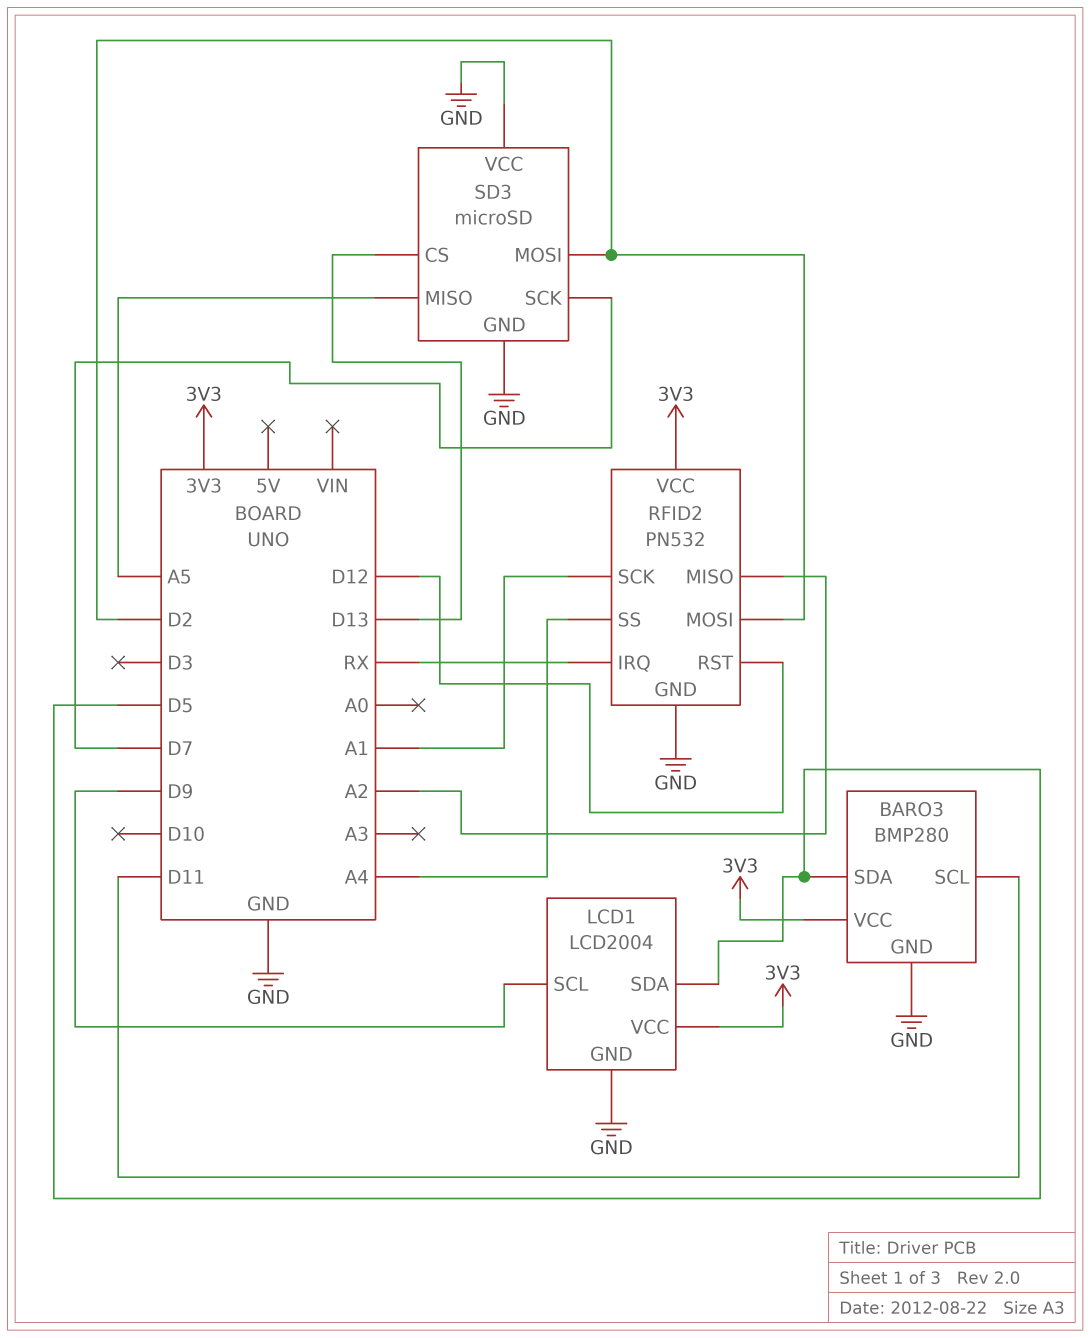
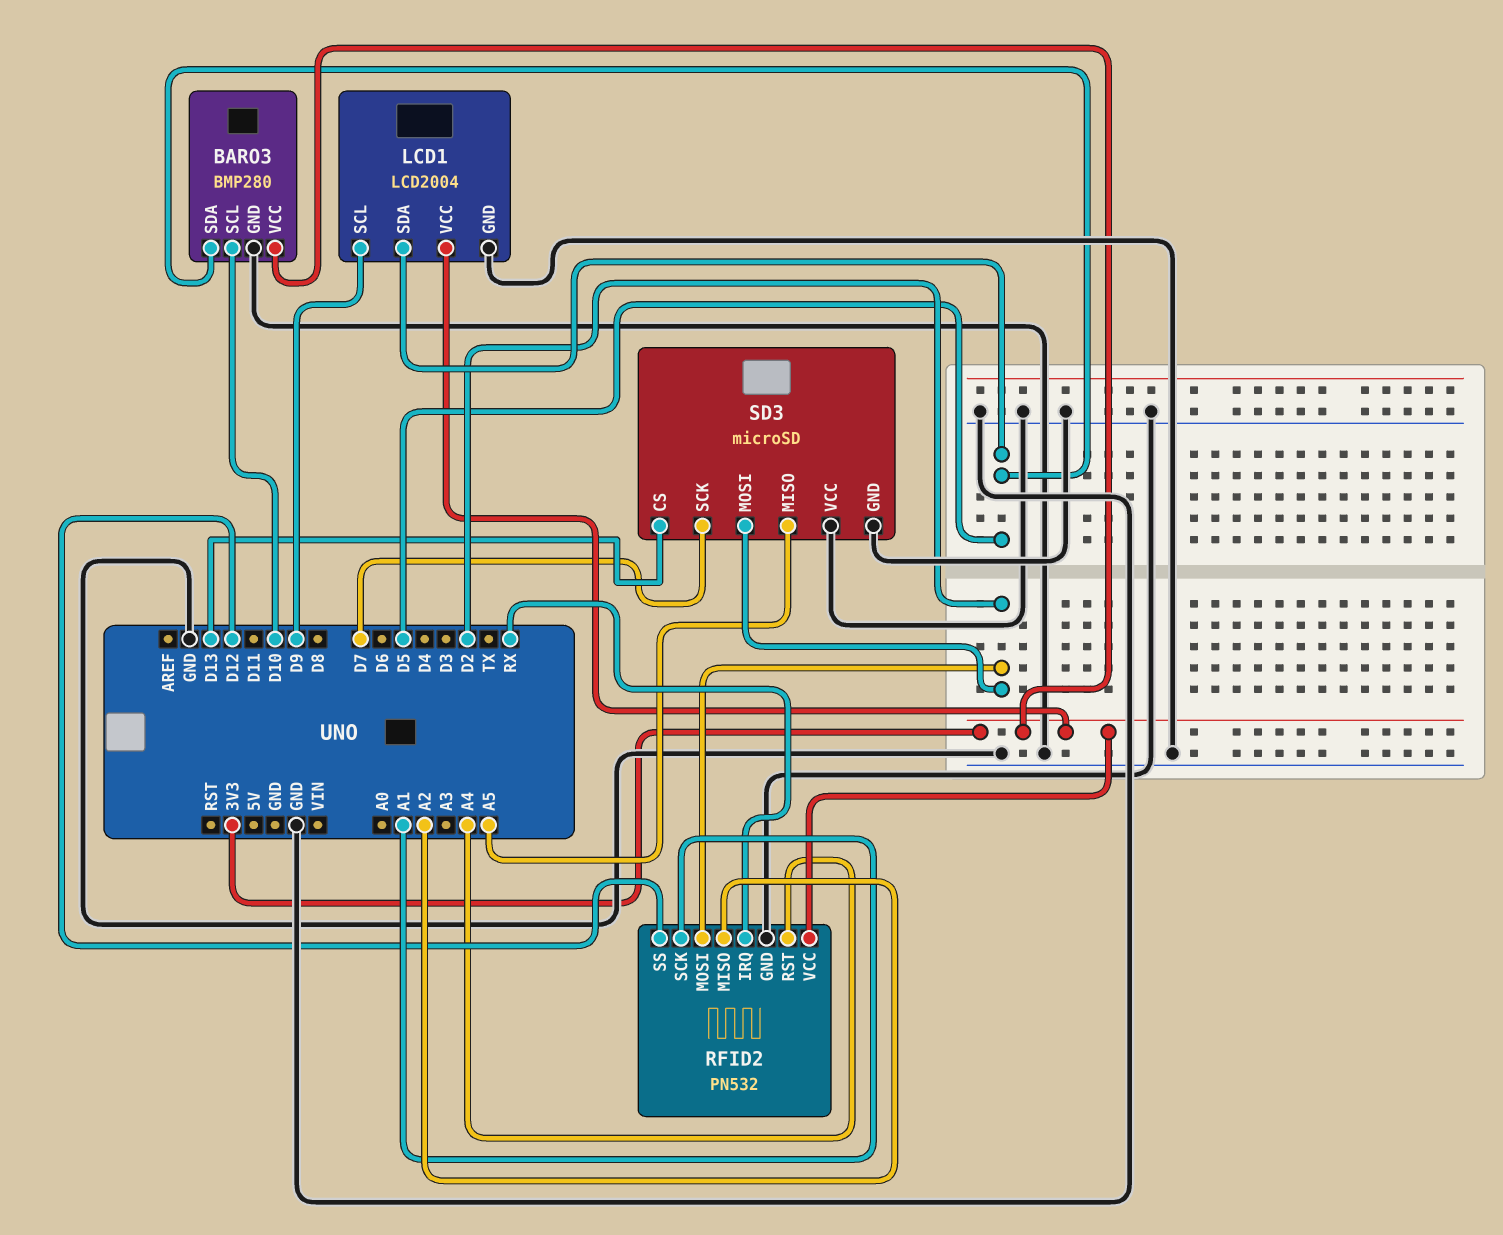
BARO3 pin SCL: D11 -> D10
RFID2 pin RST: D12 -> A4
RFID2 pin SS: A4 -> D12

